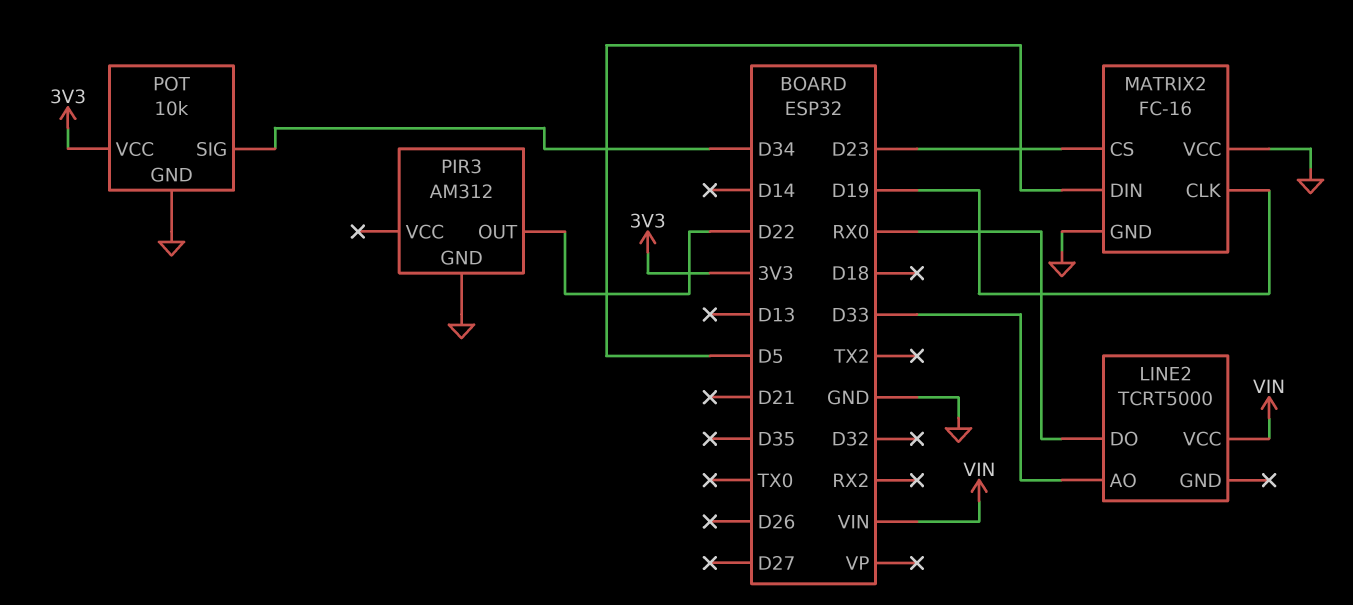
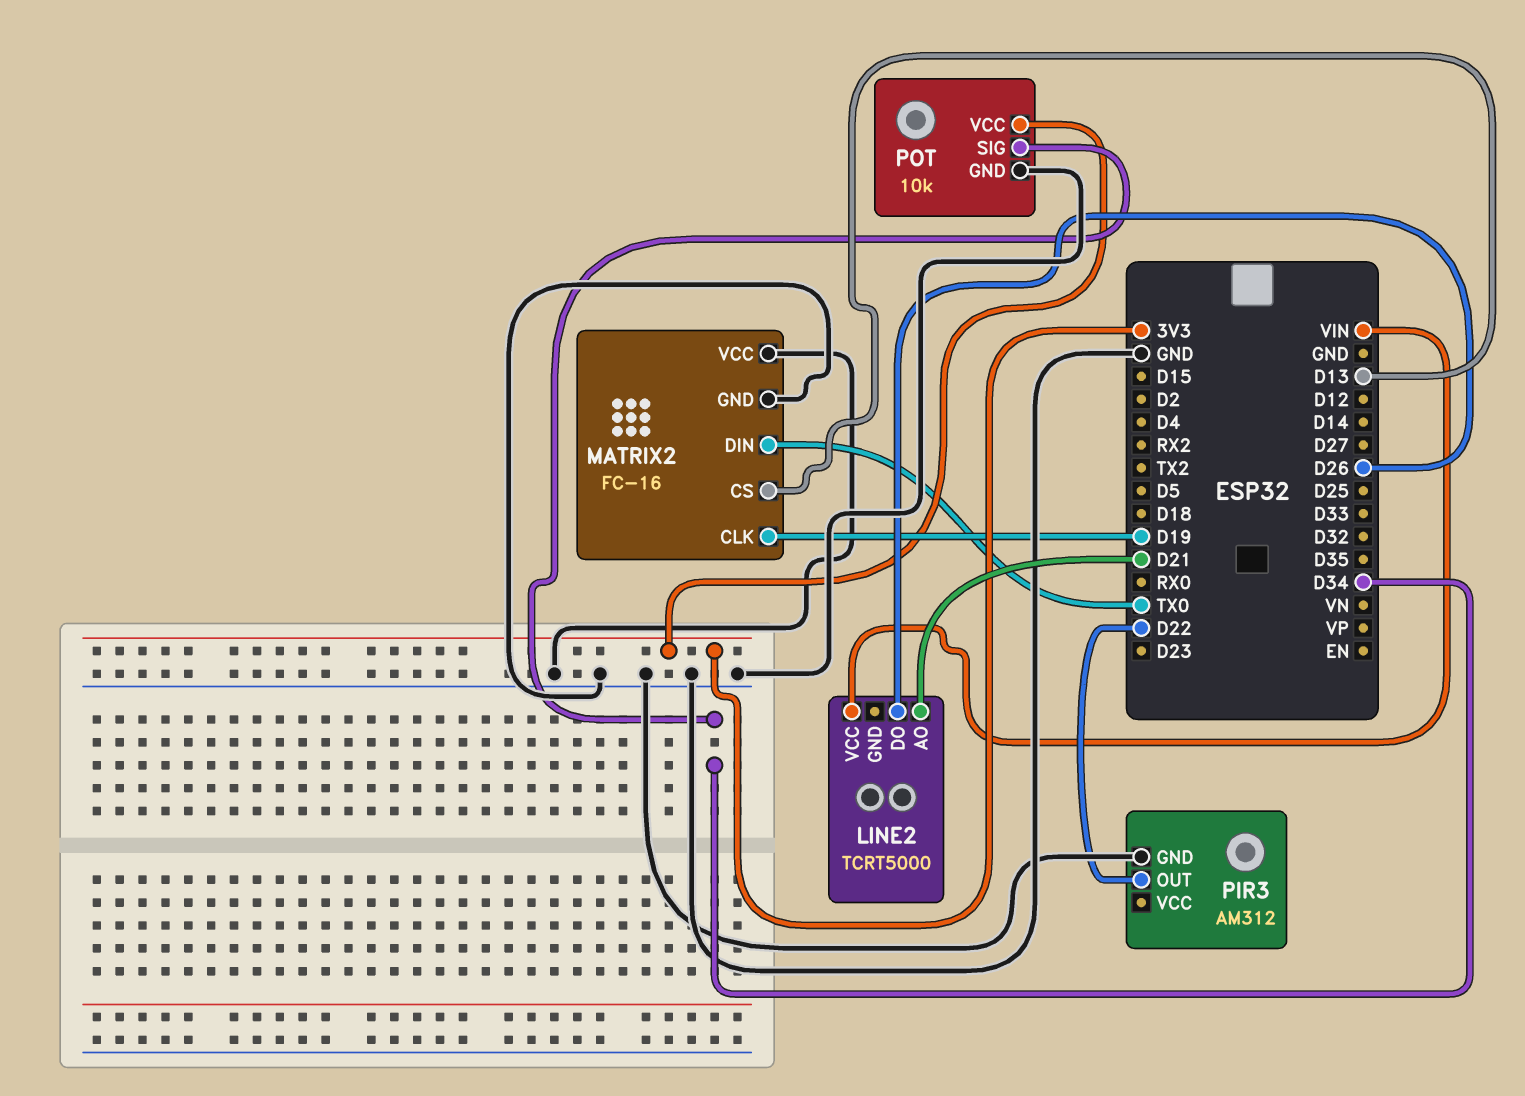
LINE2 pin AO: D33 -> D21
LINE2 pin DO: RX0 -> D26
MATRIX2 pin CS: D23 -> D13
MATRIX2 pin DIN: D5 -> TX0

